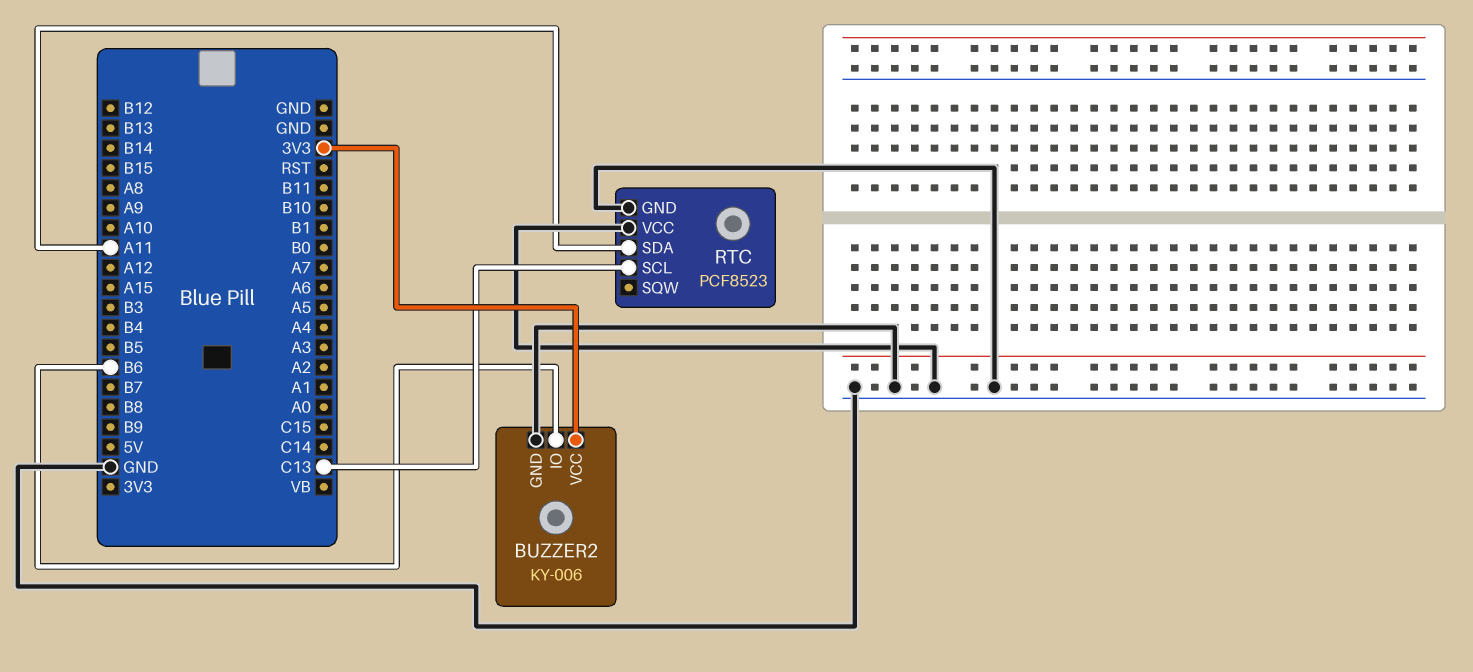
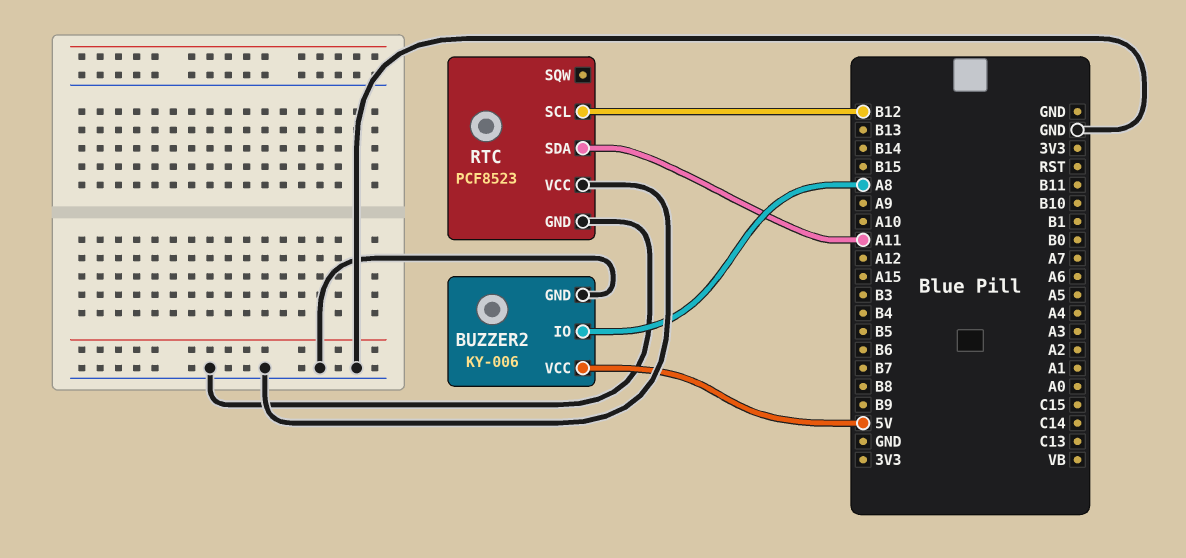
BUZZER2 pin IO: B6 -> A8
BUZZER2 pin VCC: 3V3 -> 5V
RTC pin SCL: C13 -> B12

